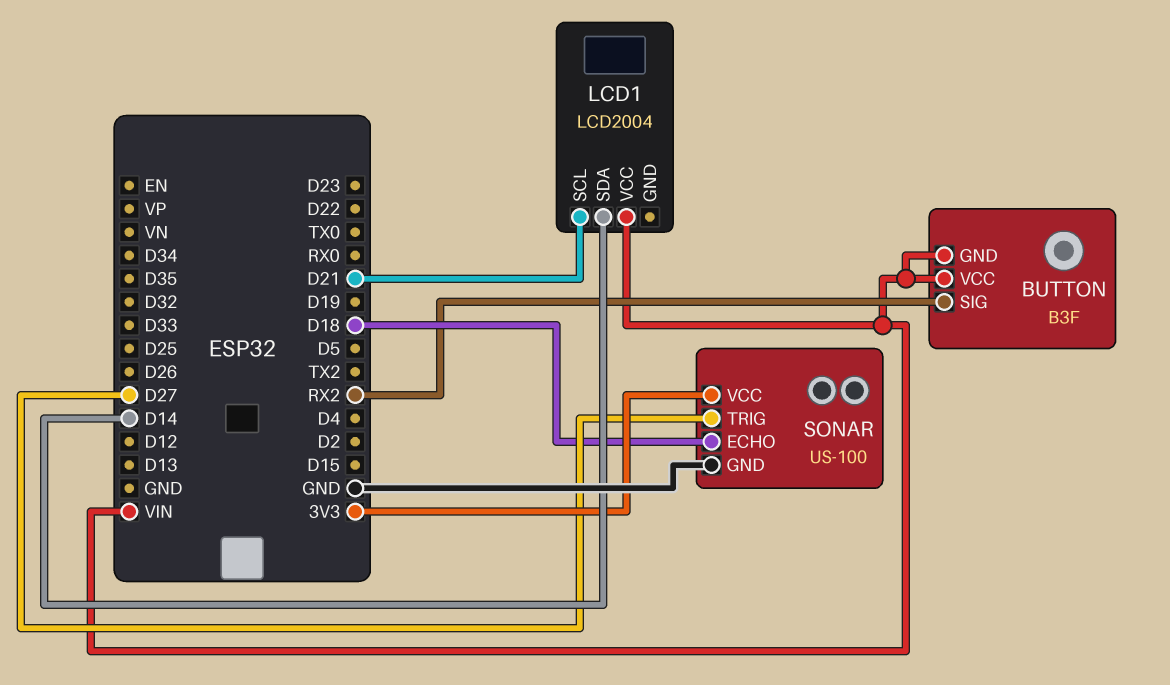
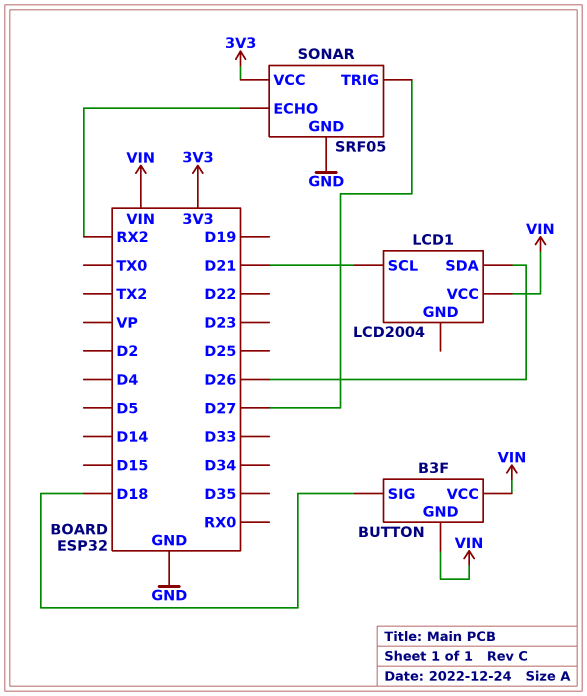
BUTTON pin SIG: RX2 -> D18
LCD1 pin SDA: D14 -> D26
SONAR: US-100 -> SRF05
SONAR pin ECHO: D18 -> RX2

